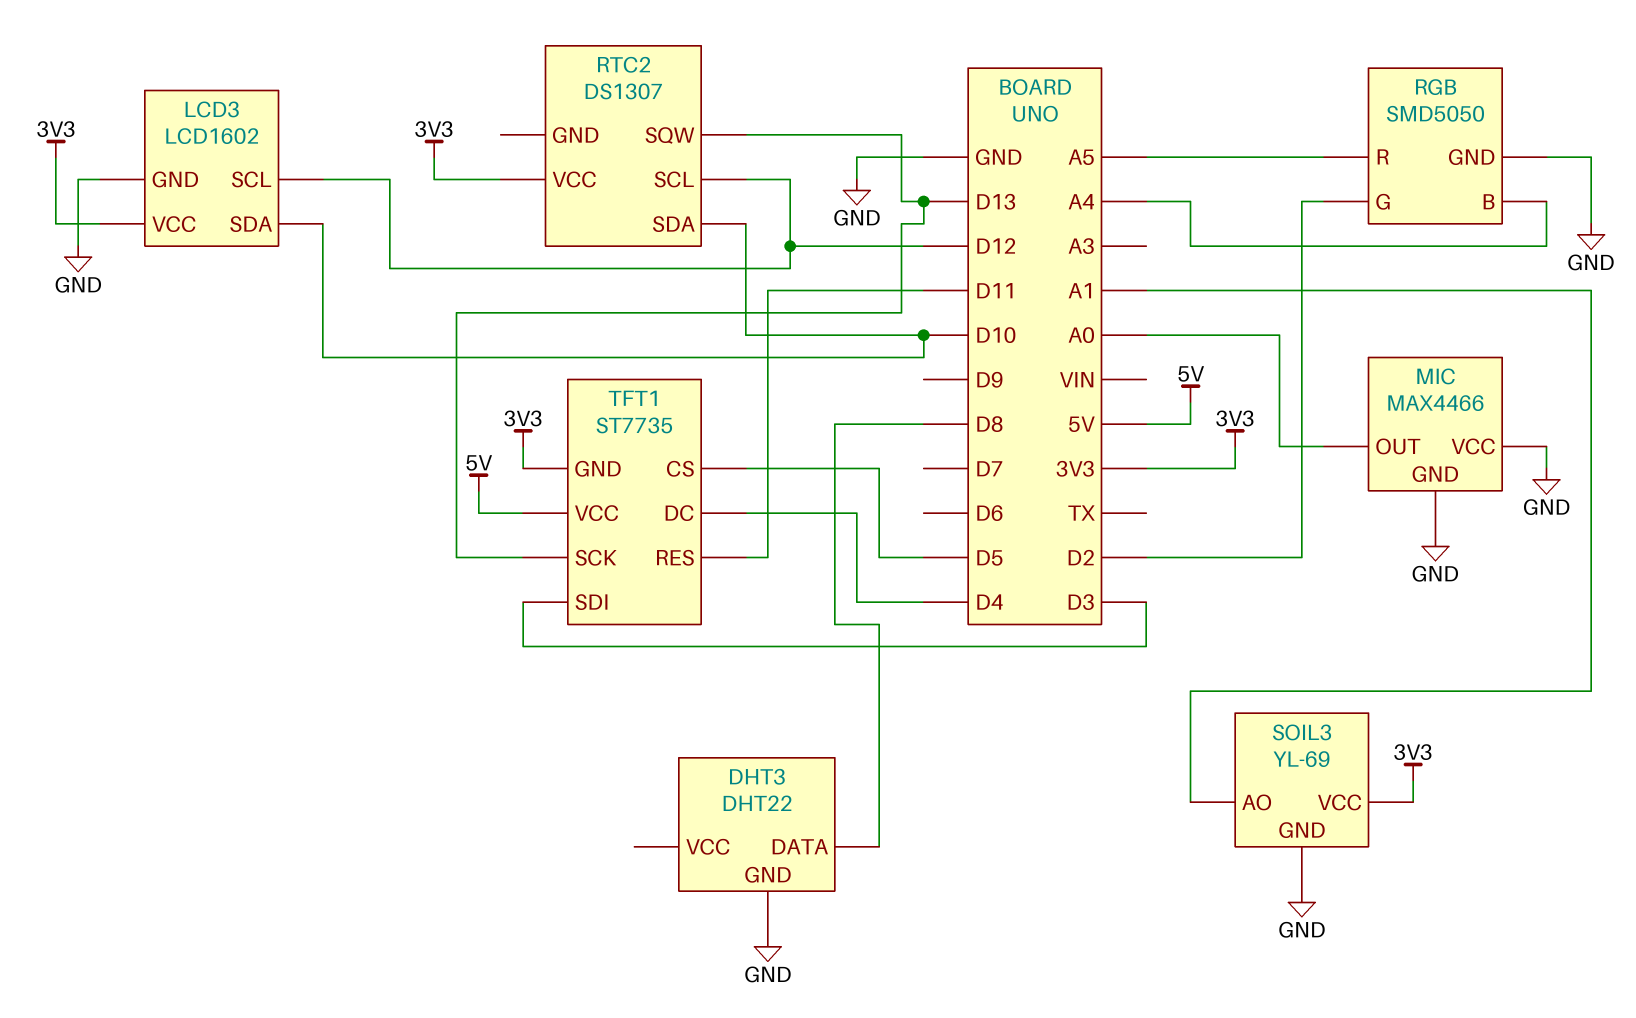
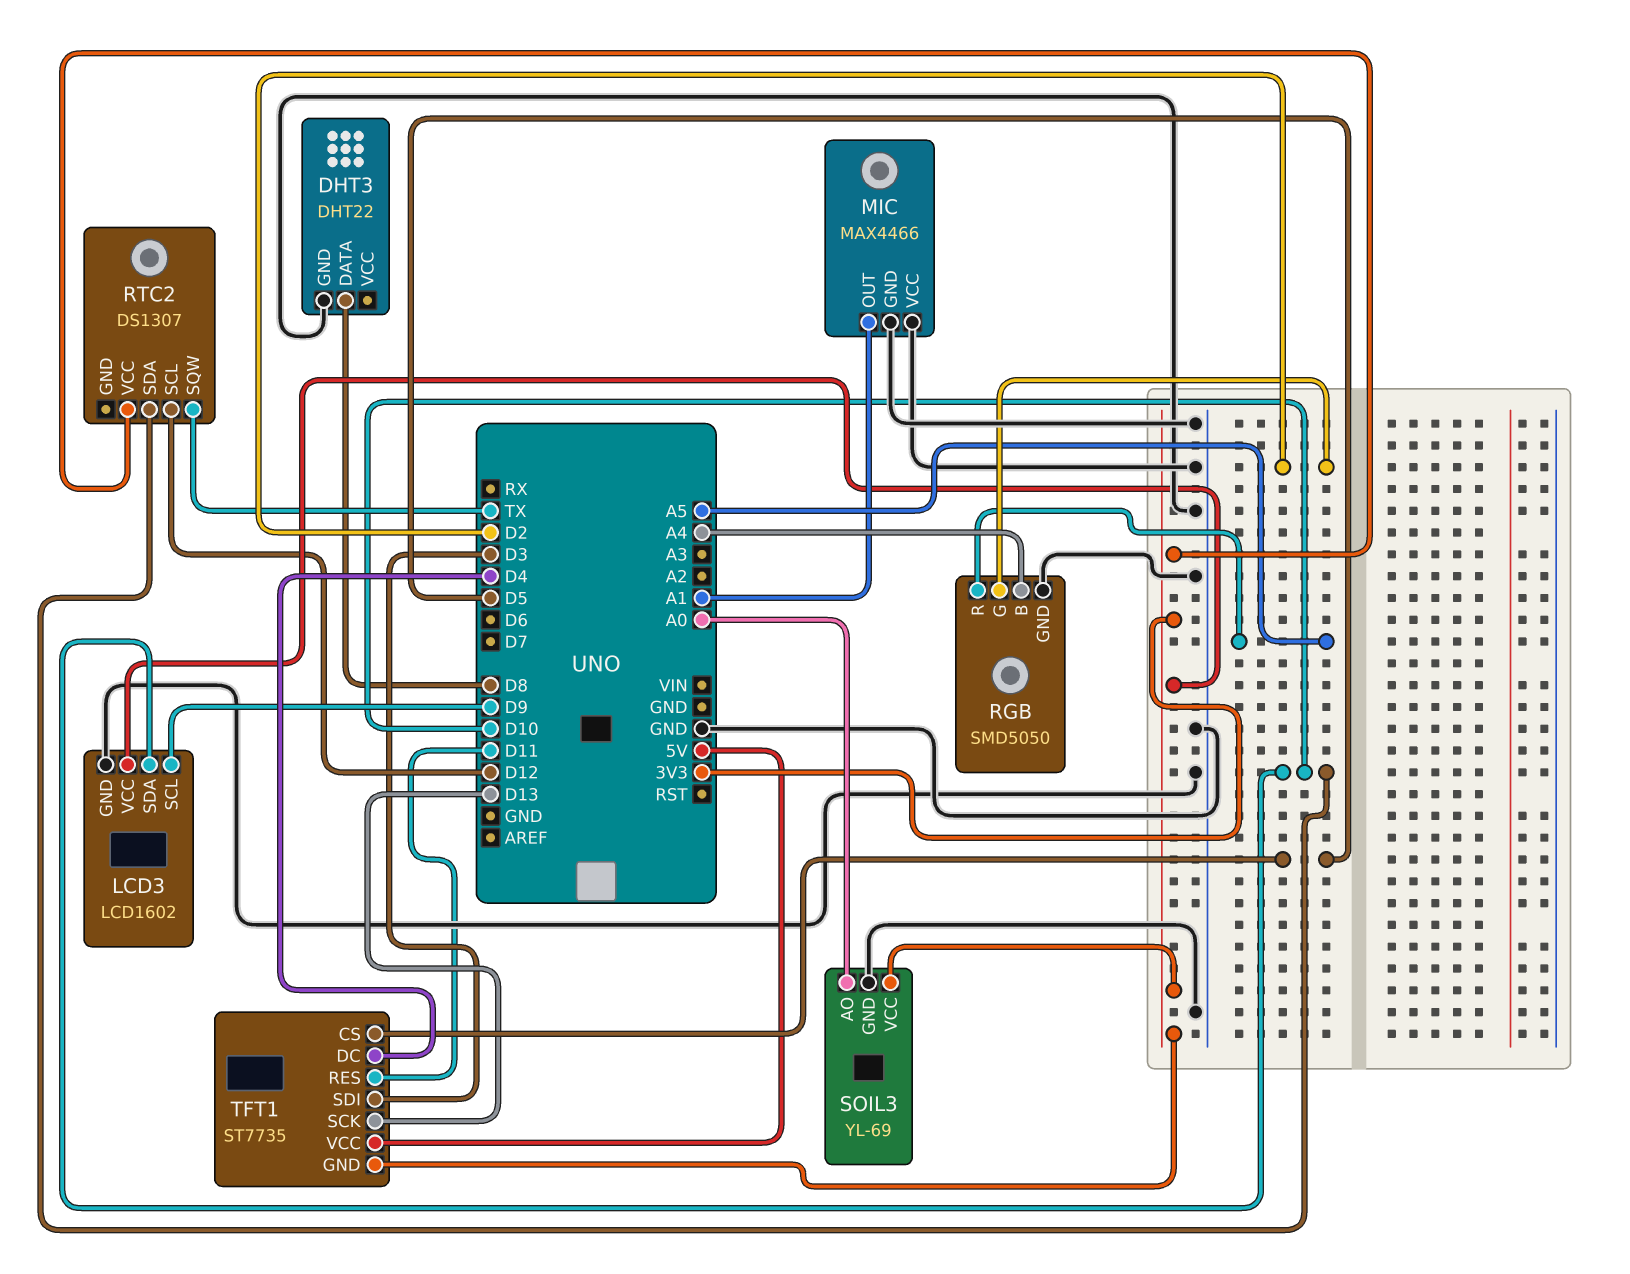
LCD3 pin SCL: D12 -> D9
MIC pin OUT: A0 -> A1
RTC2 pin SQW: D13 -> TX
SOIL3 pin AO: A1 -> A0

